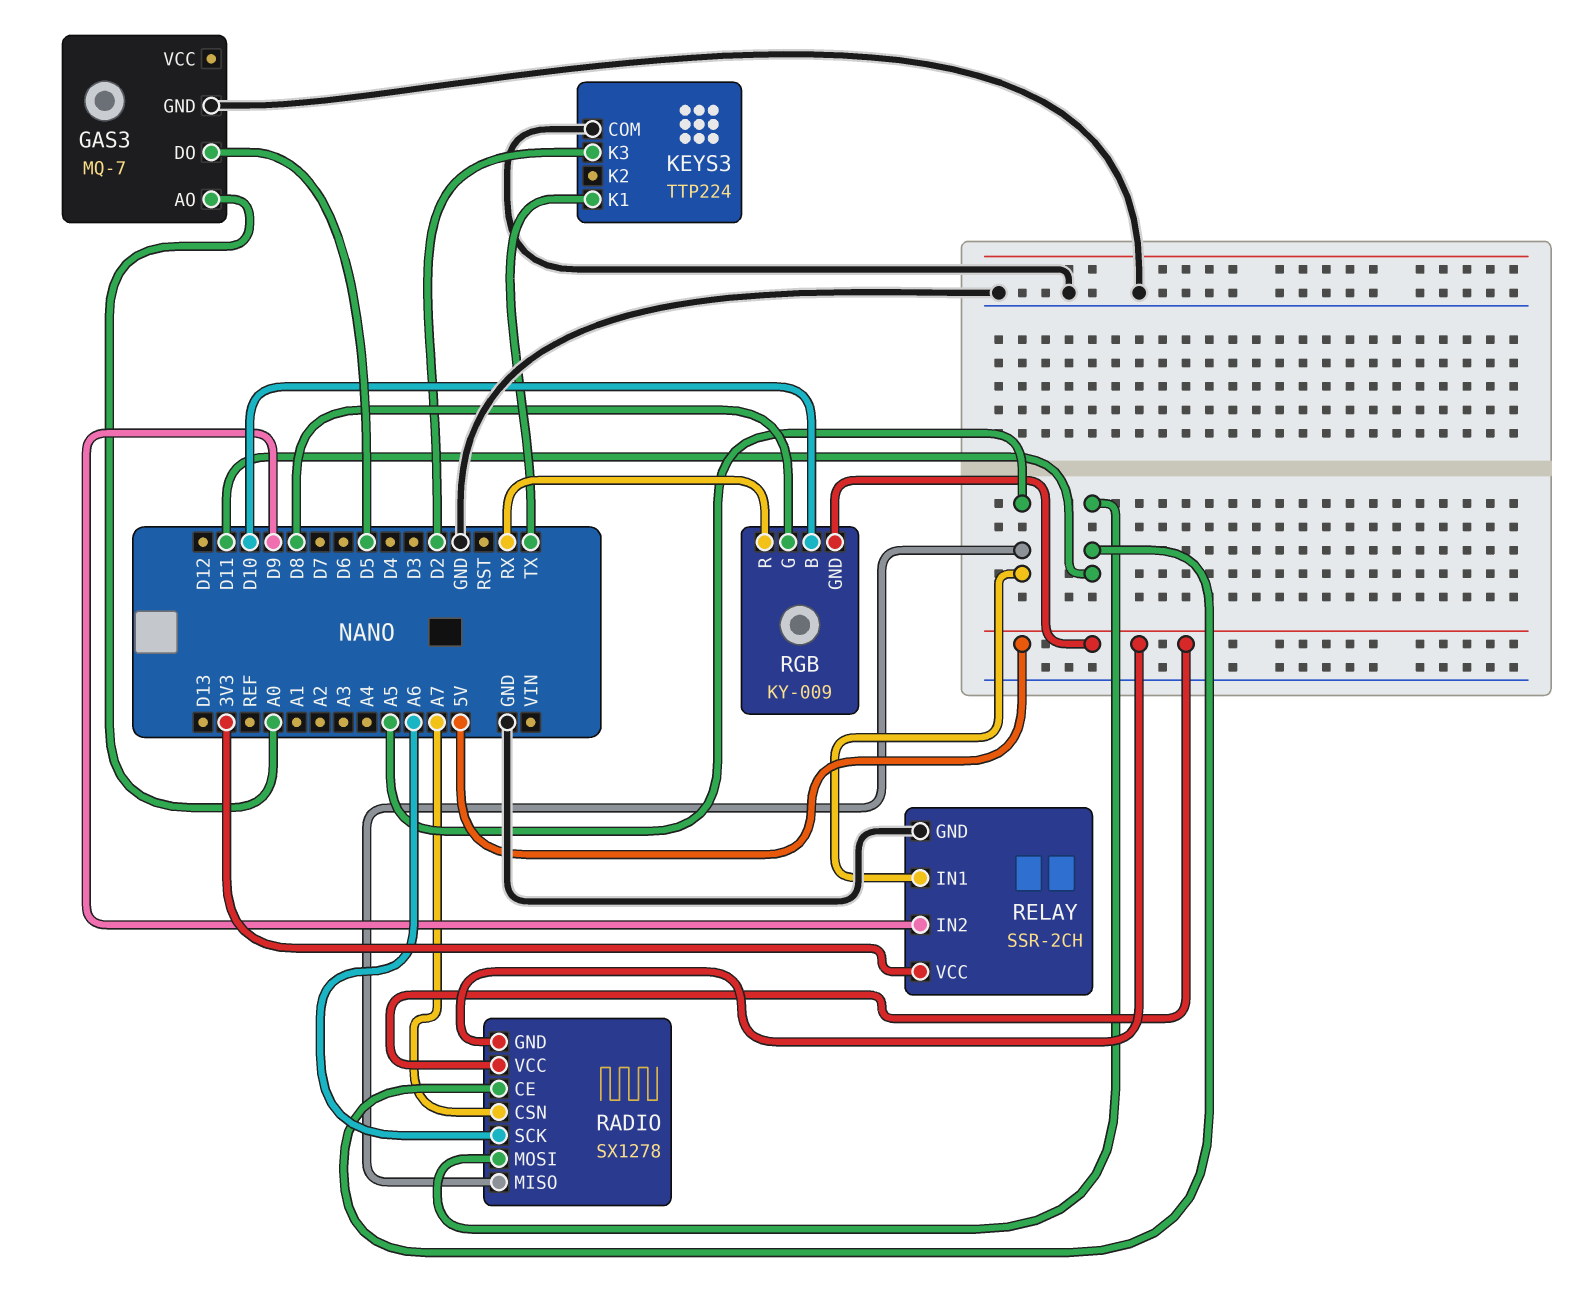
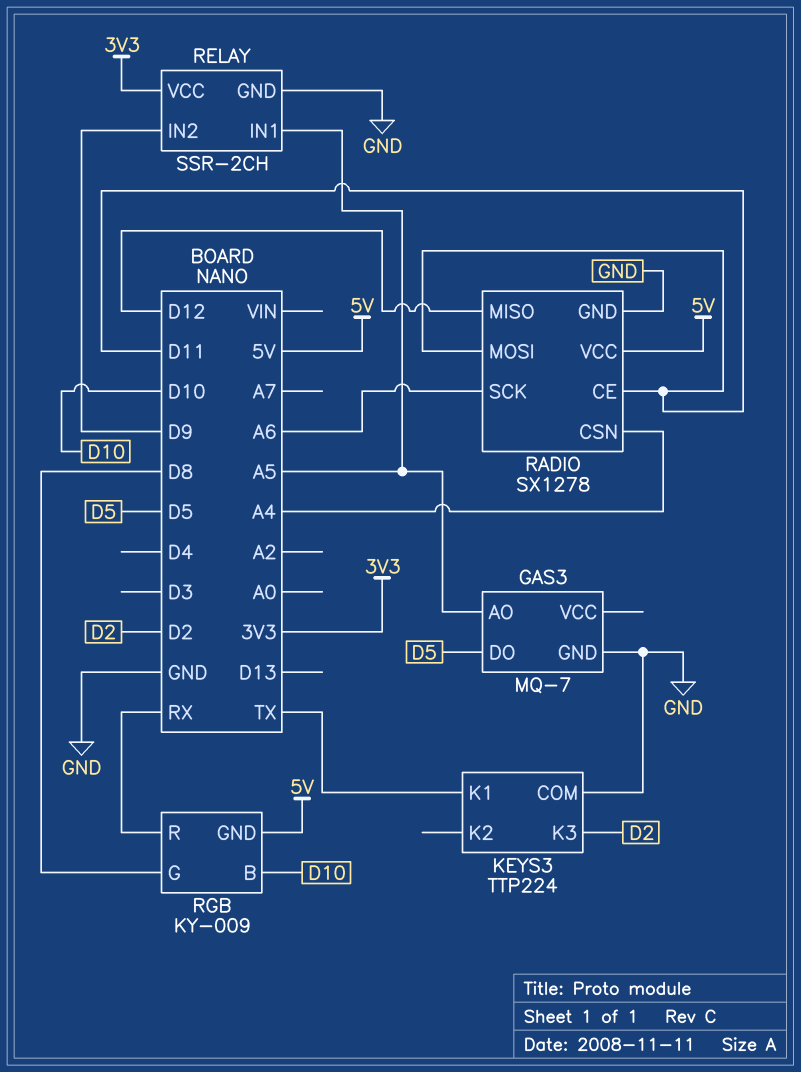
GAS3 pin AO: A0 -> A5
RADIO pin CSN: A7 -> A4
RADIO pin GND: 5V -> GND
RADIO pin MISO: A5 -> D12

